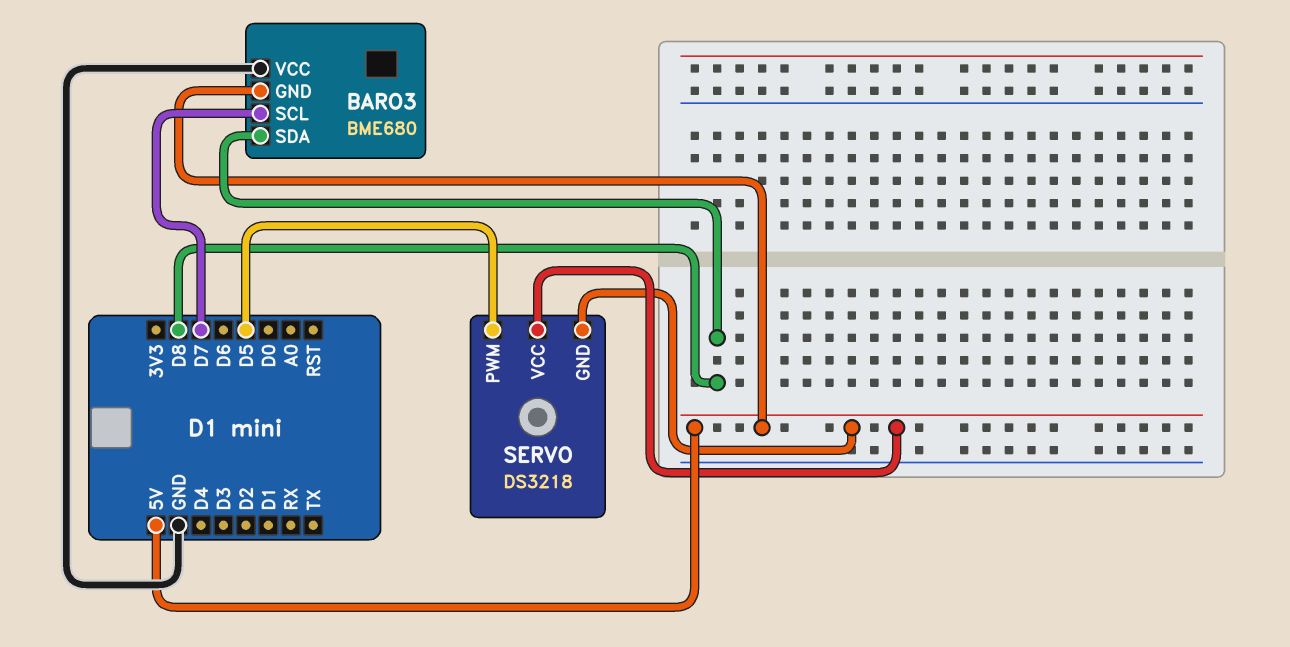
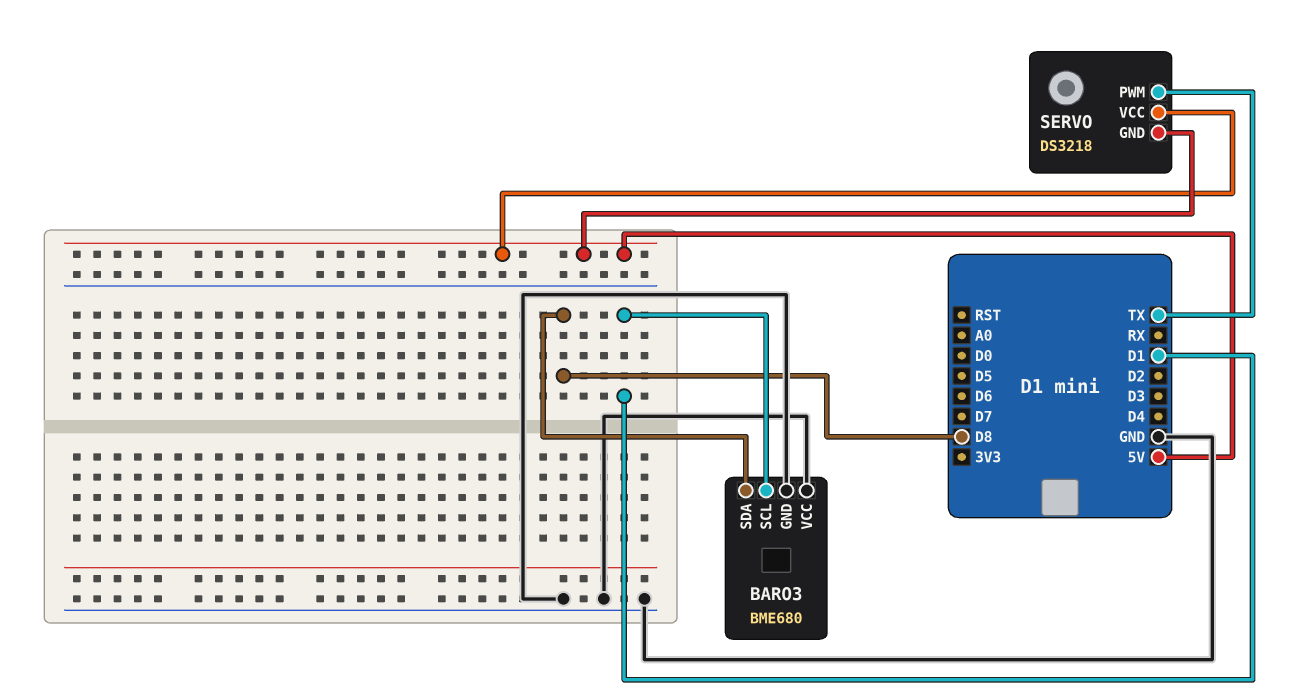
BARO3 pin GND: 5V -> GND
BARO3 pin SCL: D7 -> D1
SERVO pin PWM: D5 -> TX

